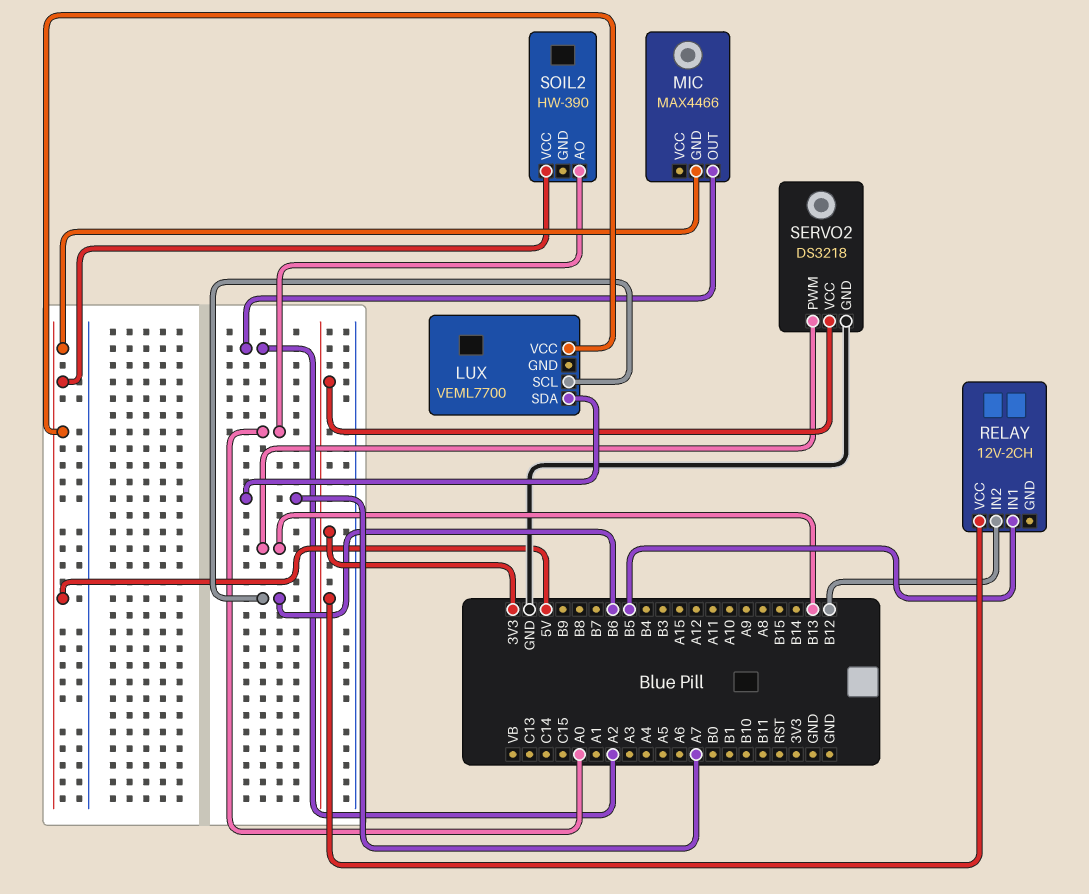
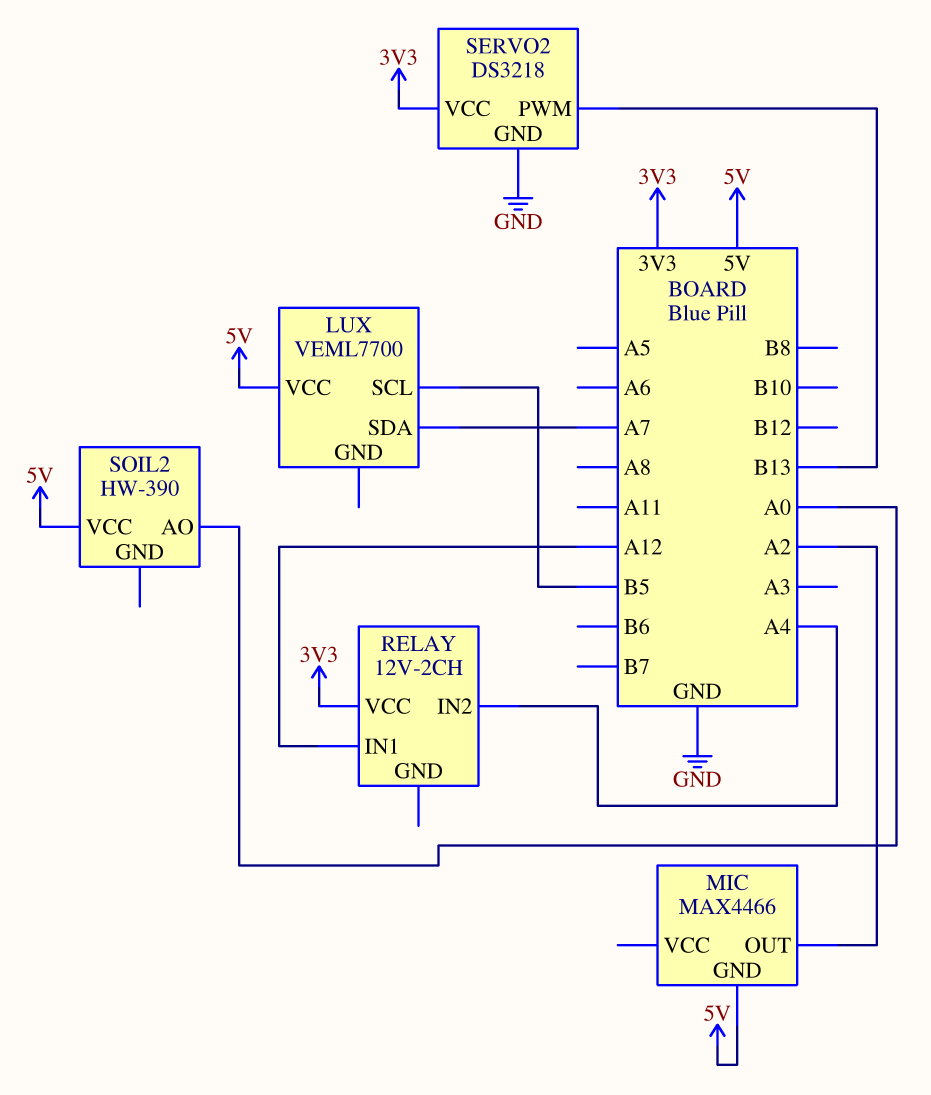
LUX pin SCL: B6 -> B5
RELAY pin IN1: B5 -> A12
RELAY pin IN2: B12 -> A4

